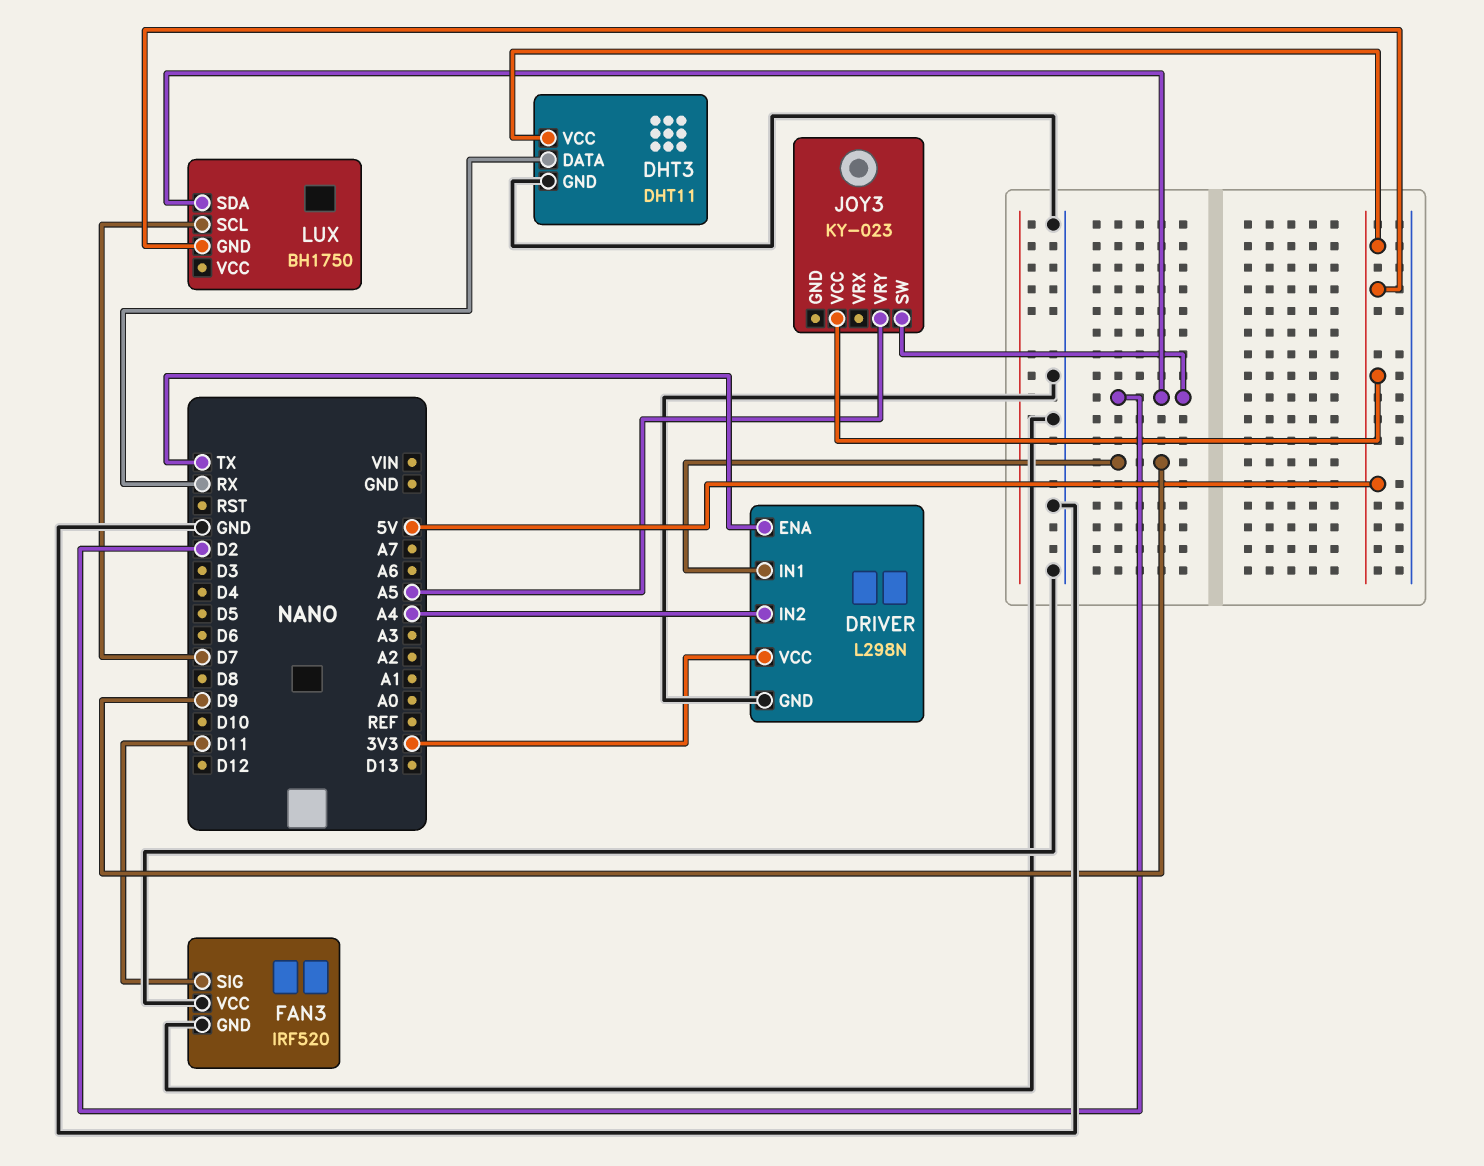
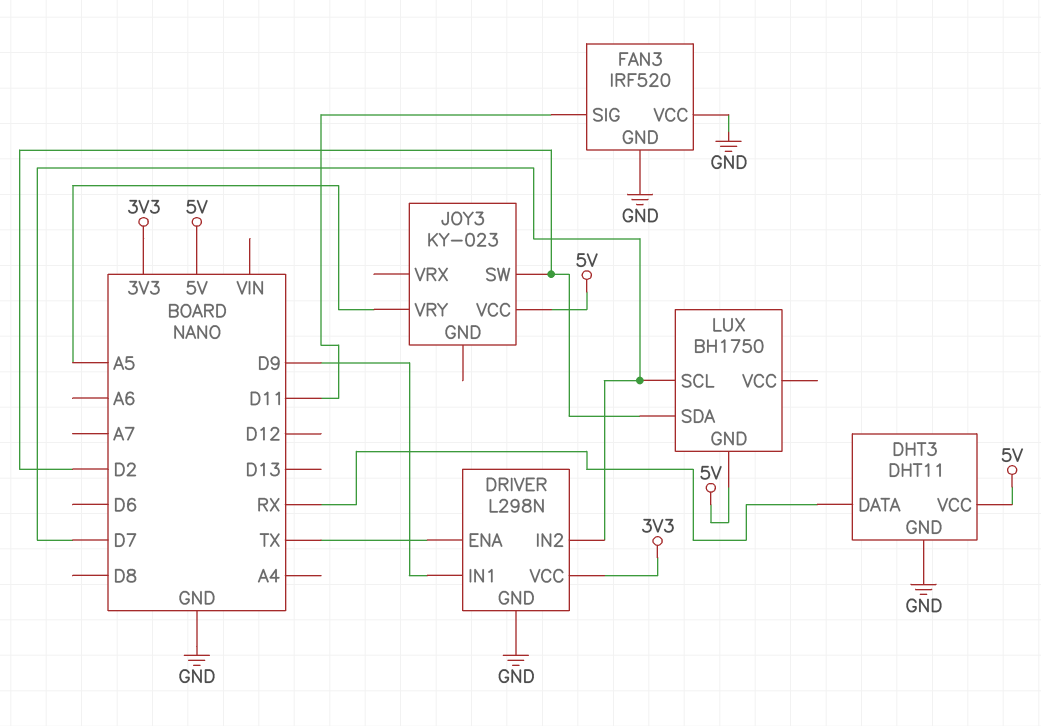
DRIVER pin IN2: A4 -> D7

